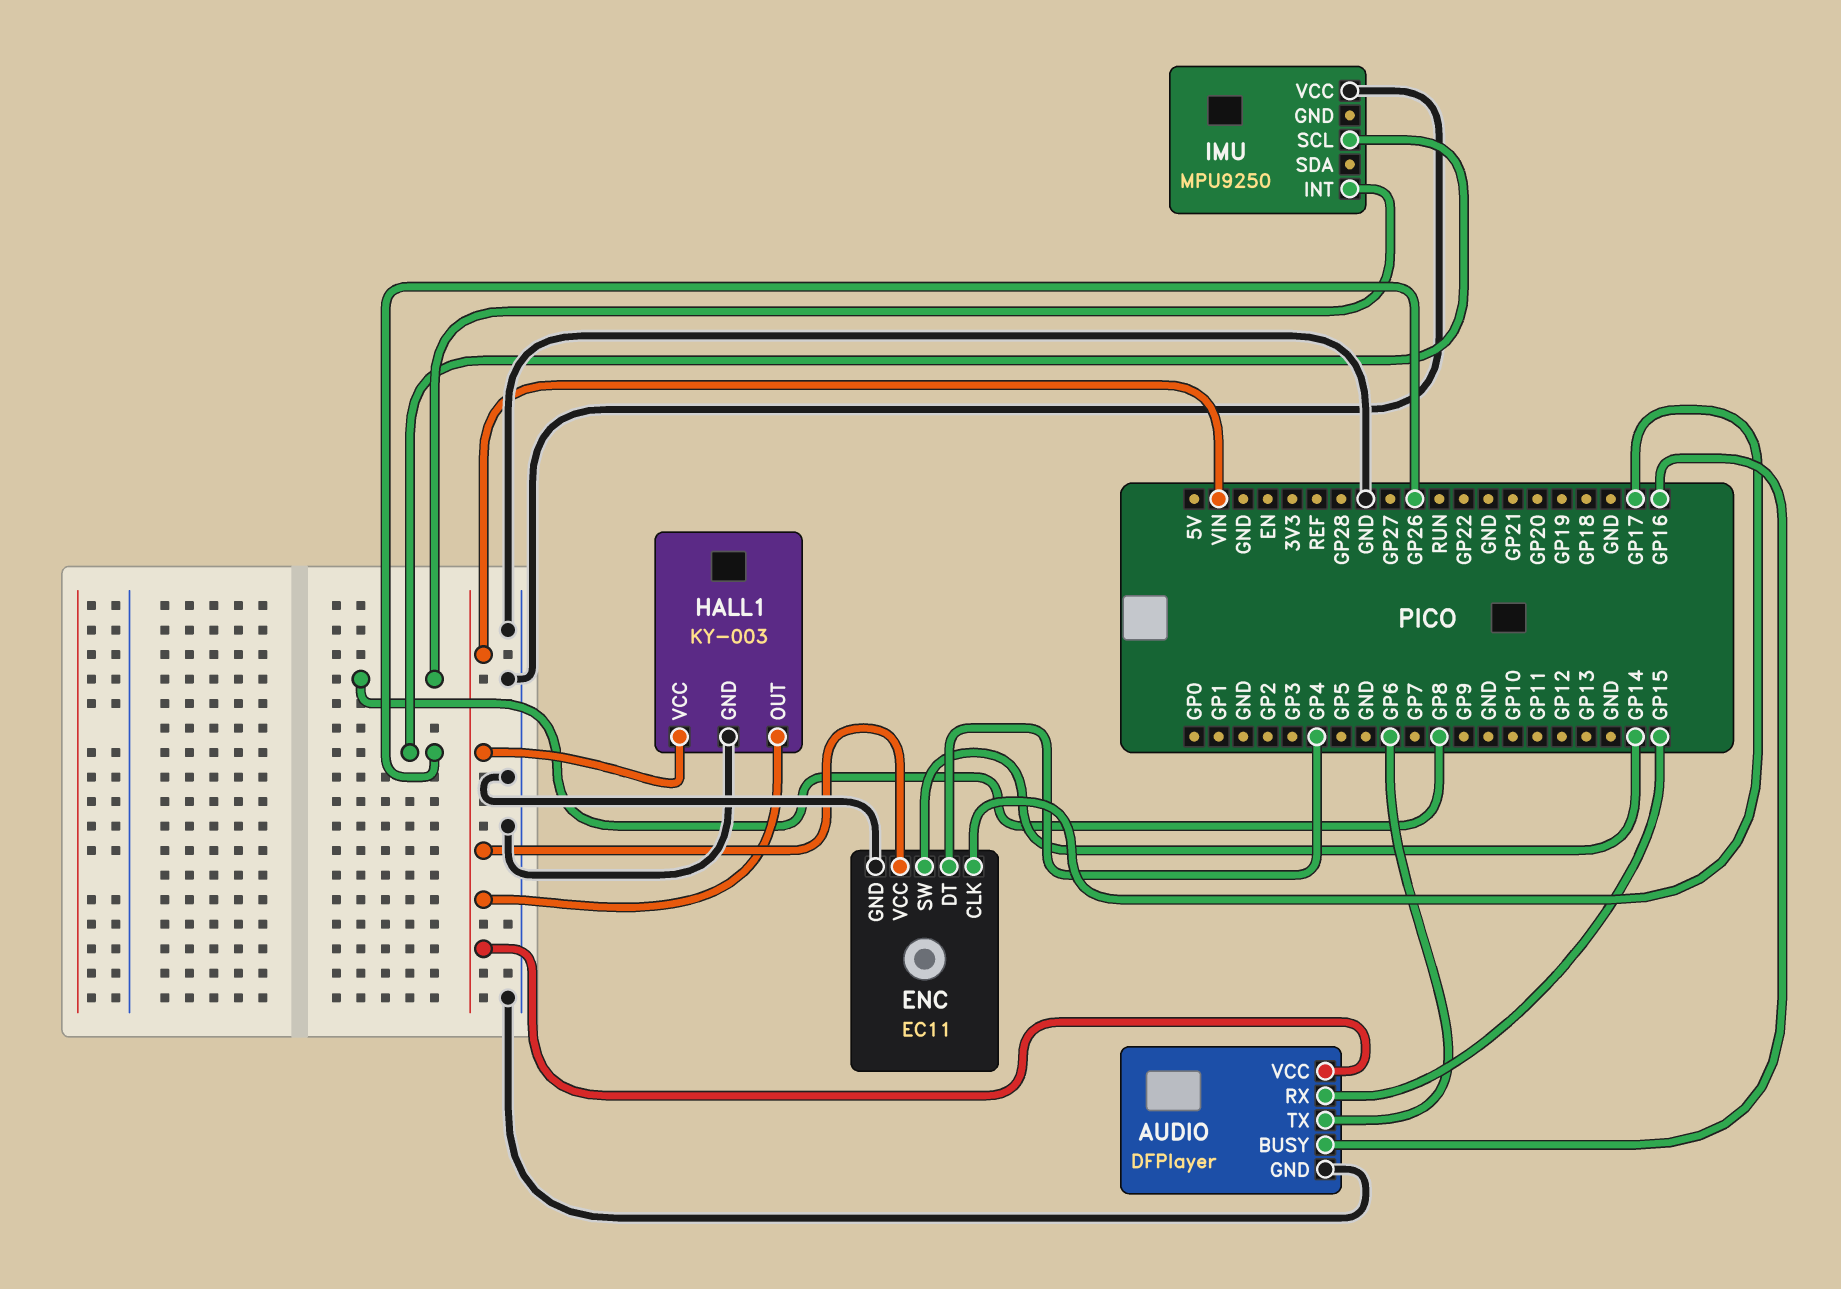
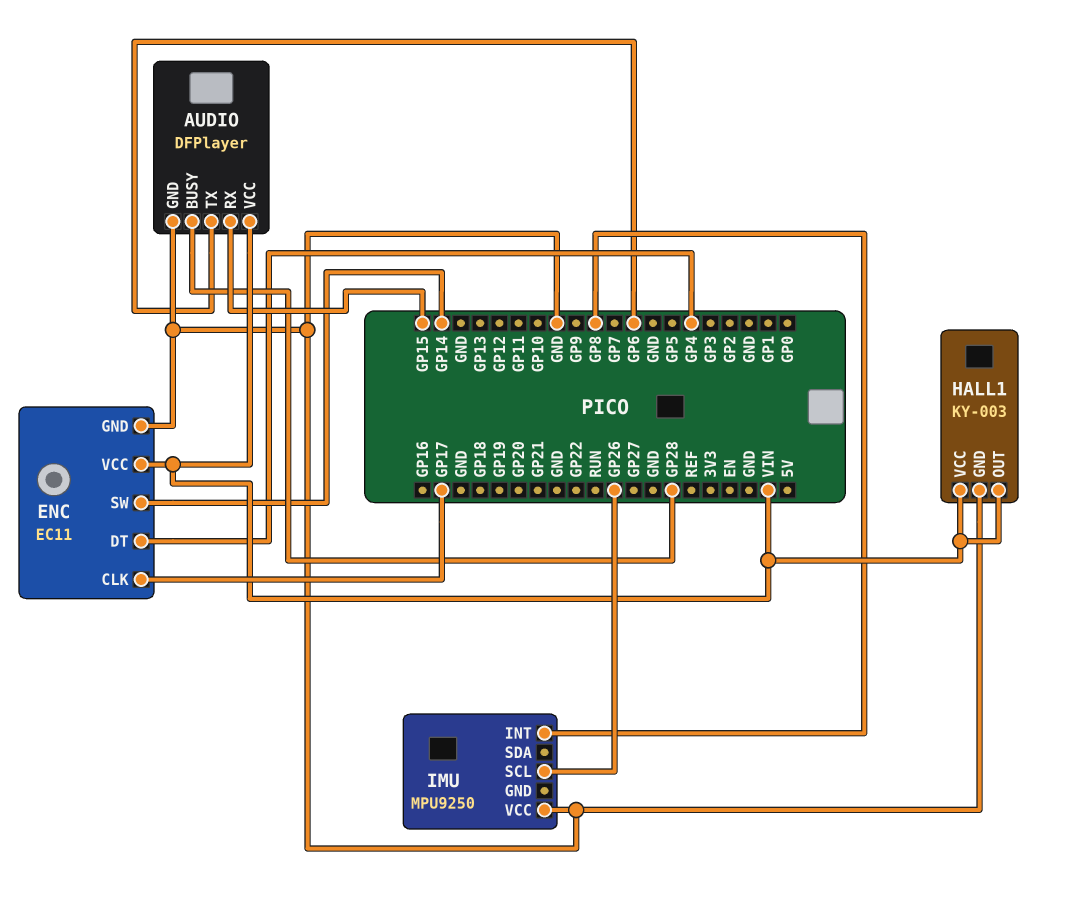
AUDIO pin BUSY: GP16 -> GP28

